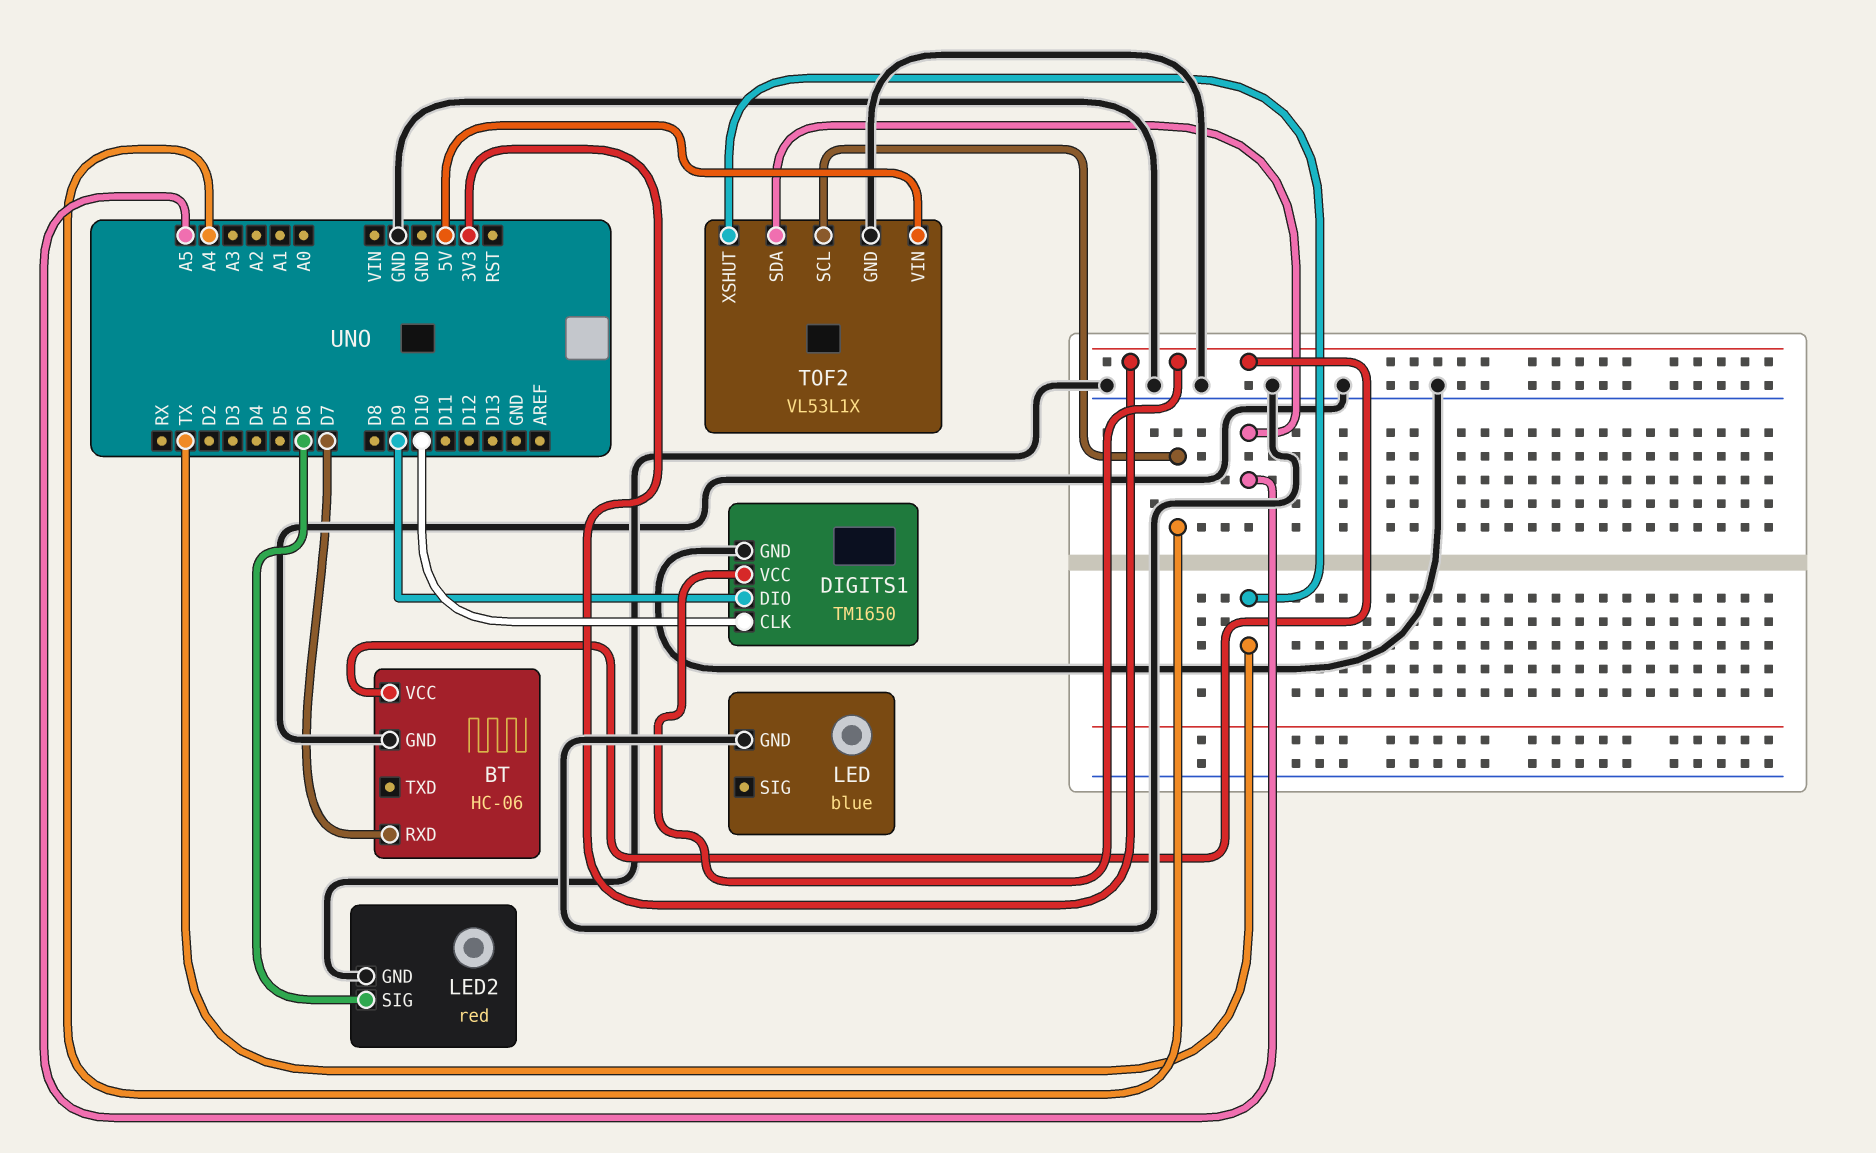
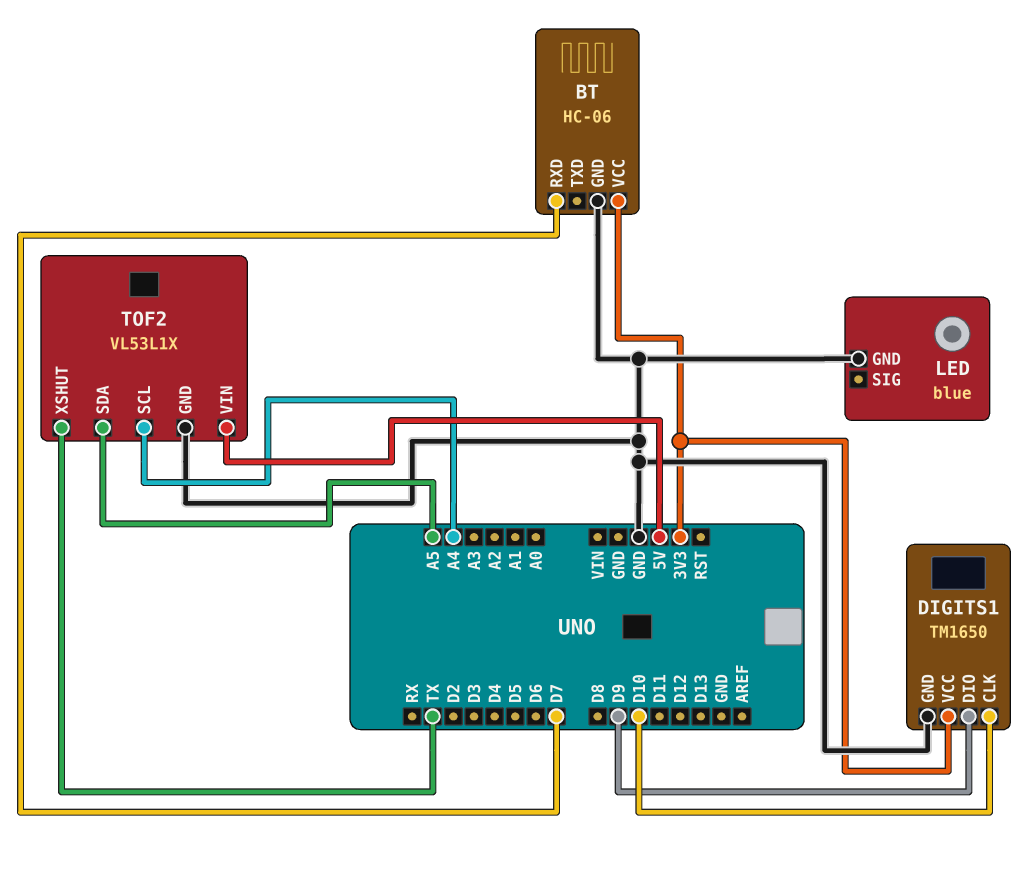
LED2: red -> none
LED2 pin GND: GND -> none
LED2 pin SIG: D6 -> none

